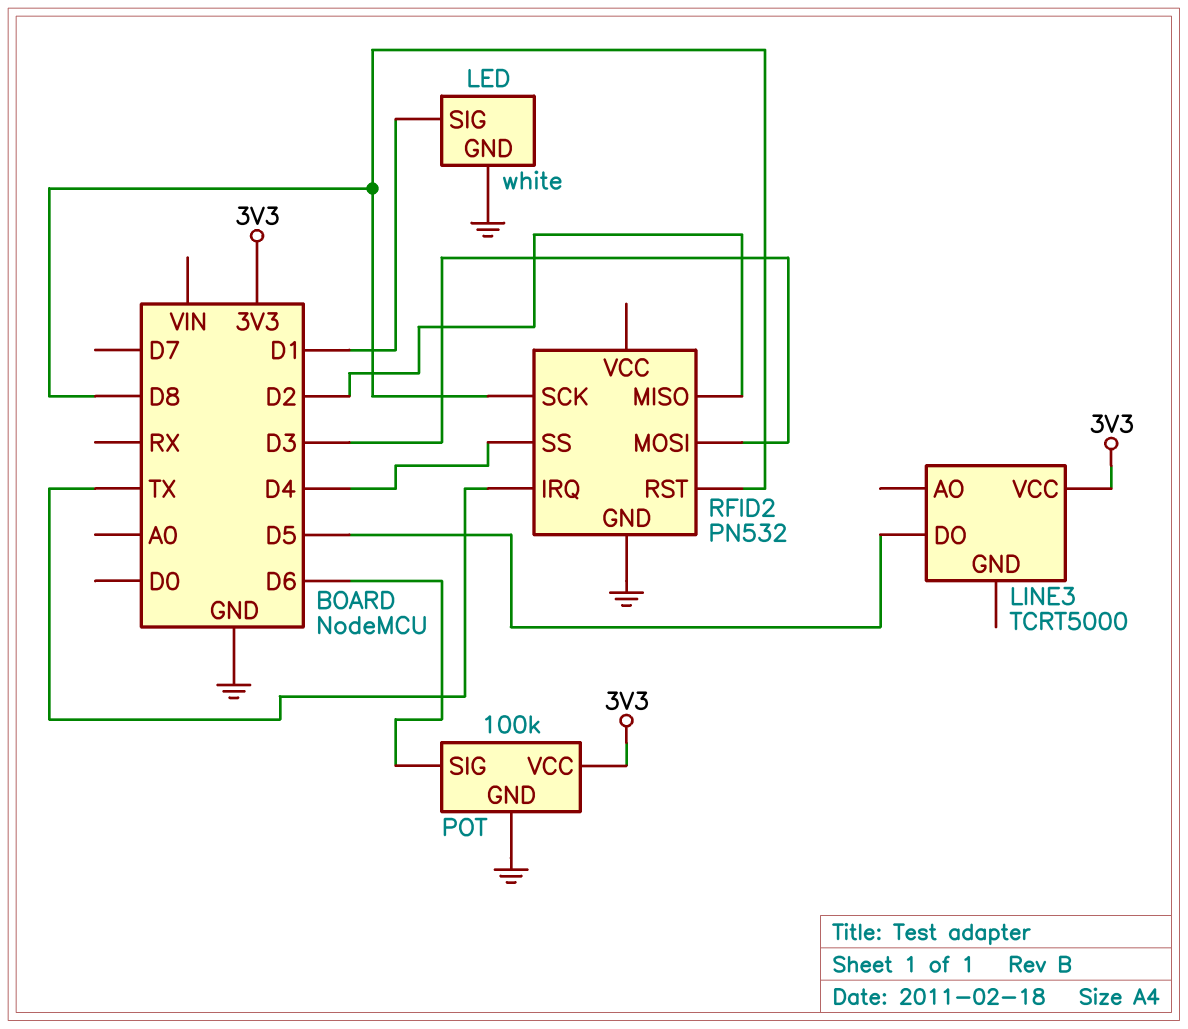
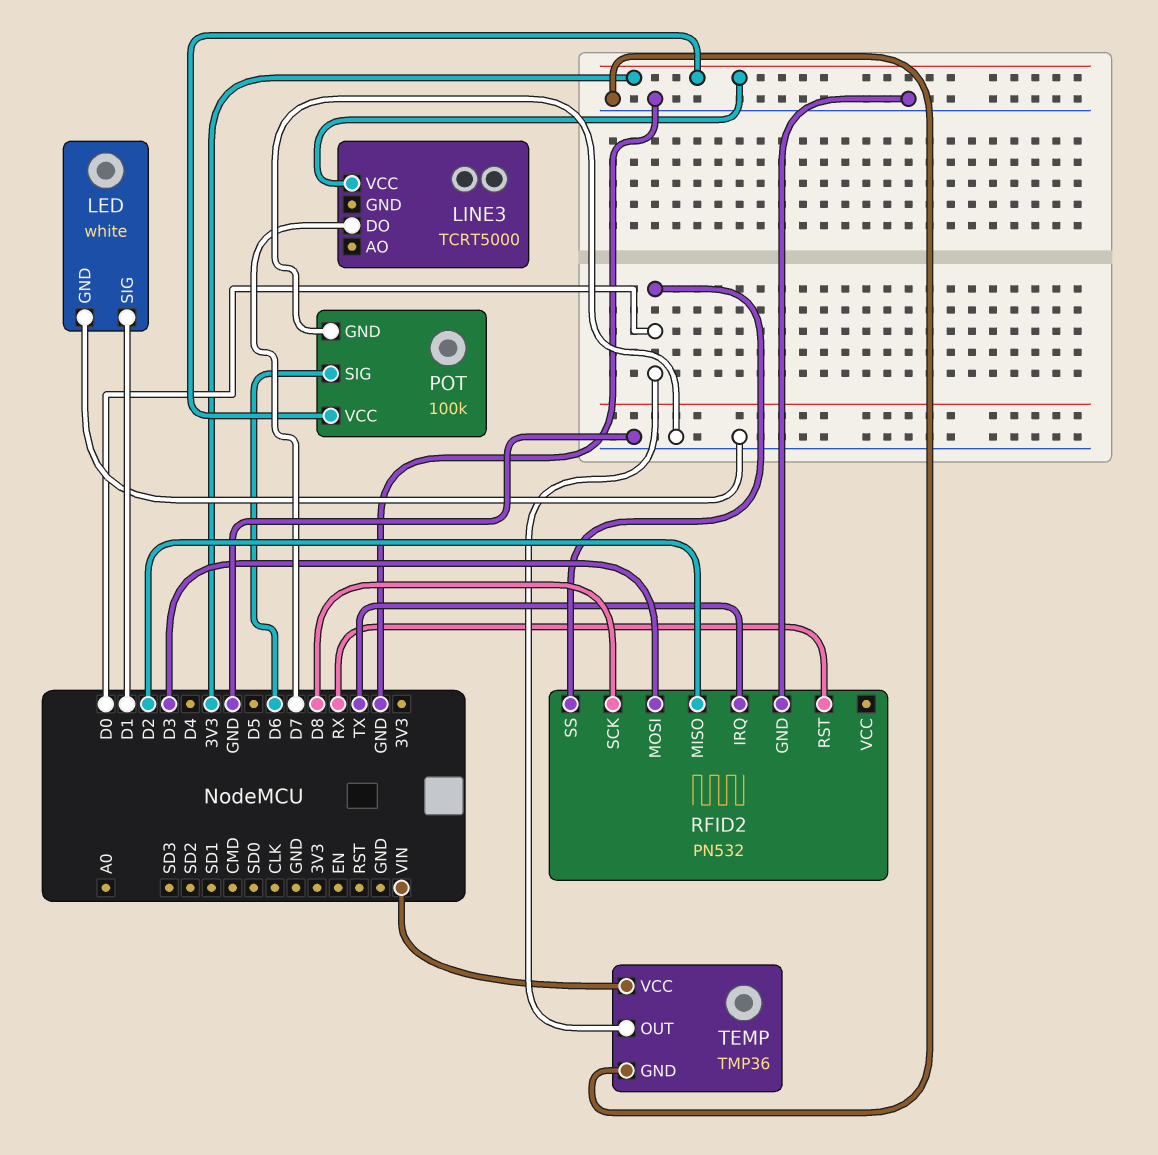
LINE3 pin DO: D5 -> D7
RFID2 pin RST: D8 -> RX
RFID2 pin SS: D4 -> D0
TEMP: none -> TMP36
TEMP pin GND: none -> GND
TEMP pin OUT: none -> D0
TEMP pin VCC: none -> VIN

